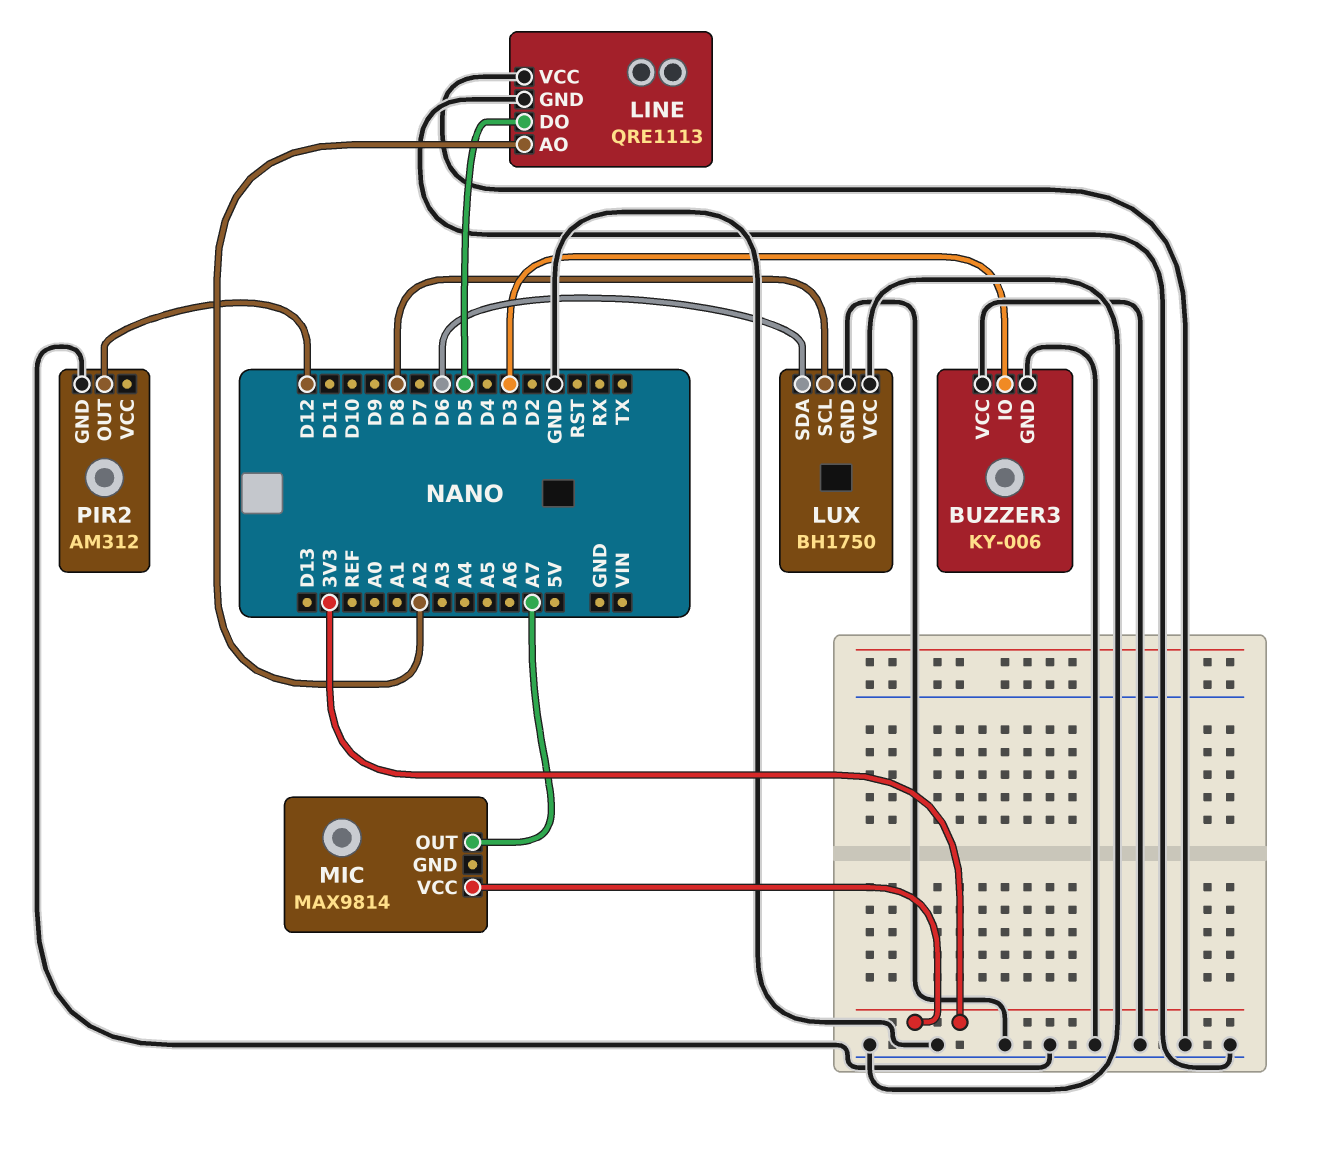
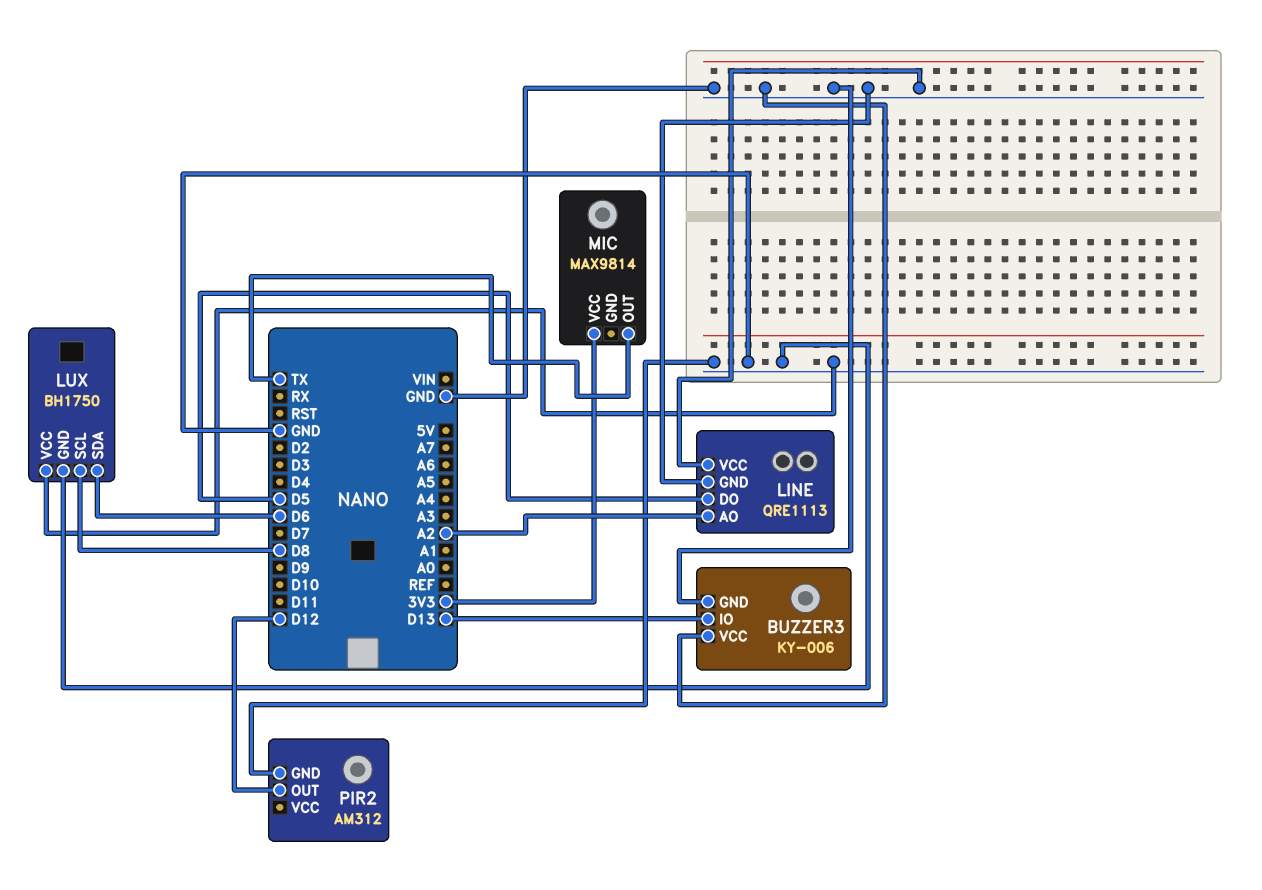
BUZZER3 pin IO: D3 -> D13
MIC pin OUT: A7 -> TX

